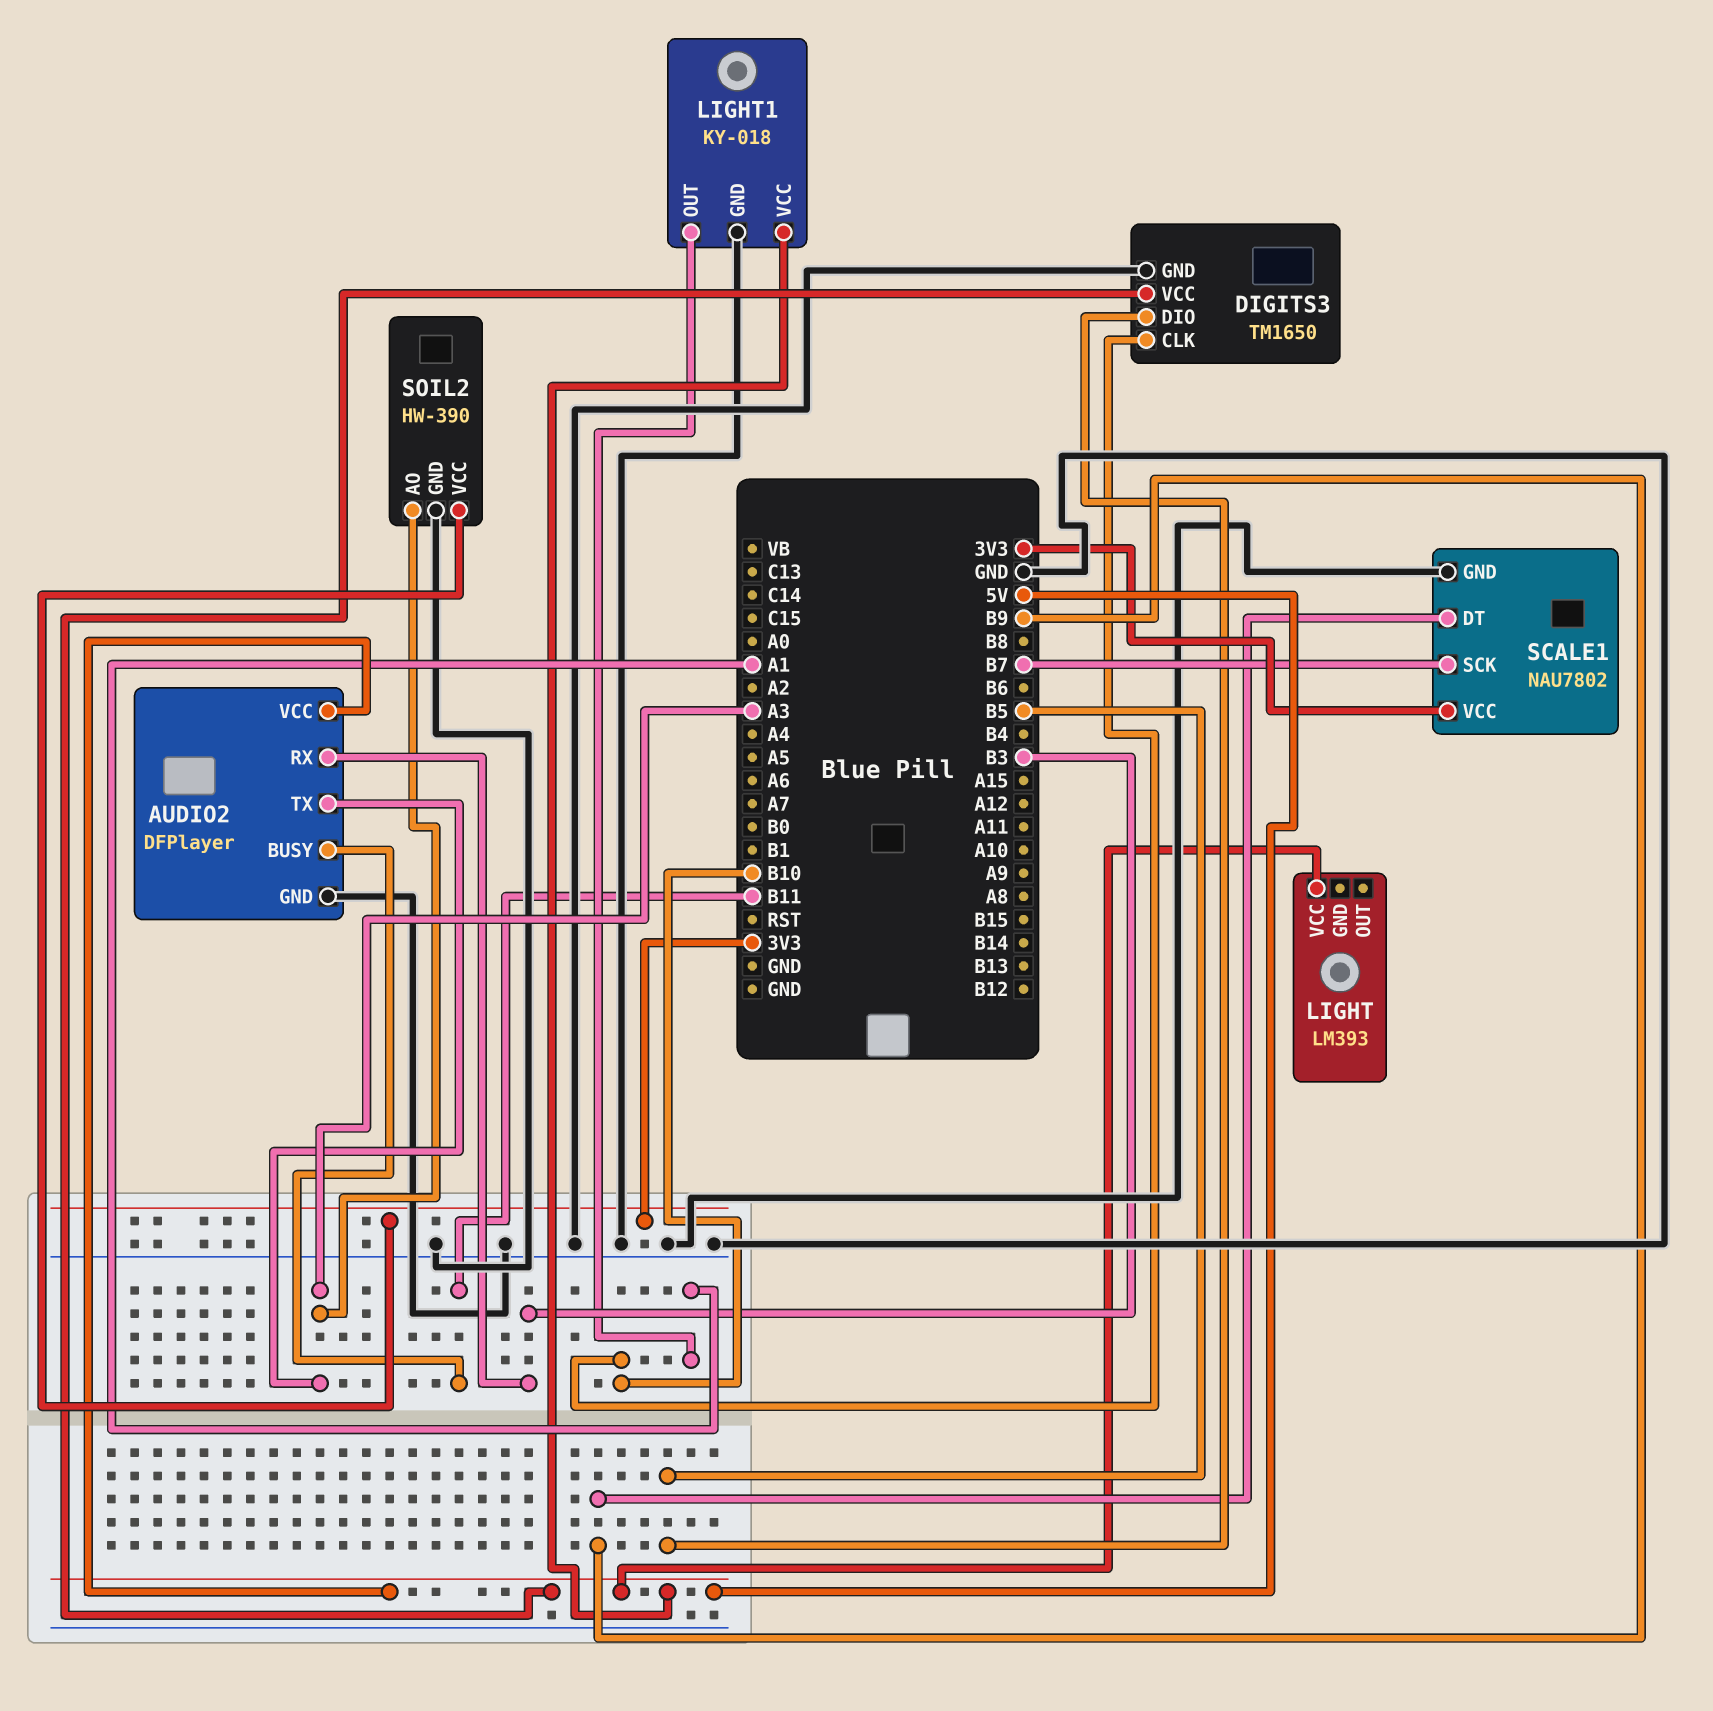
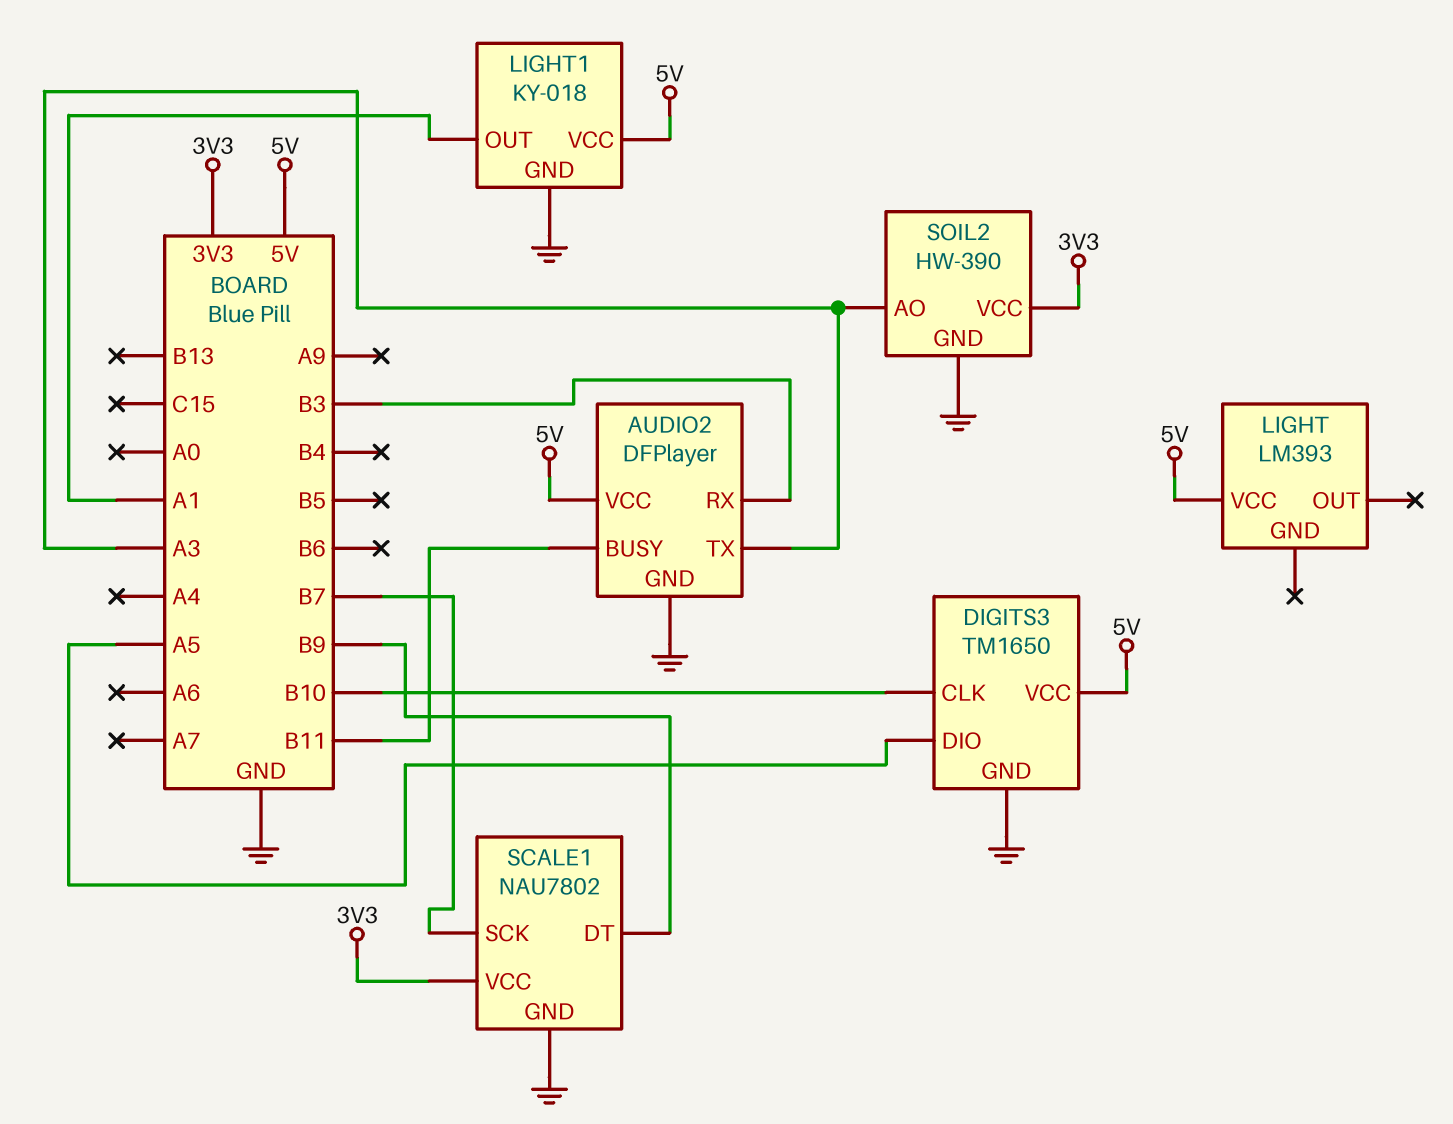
DIGITS3 pin DIO: B5 -> A5

